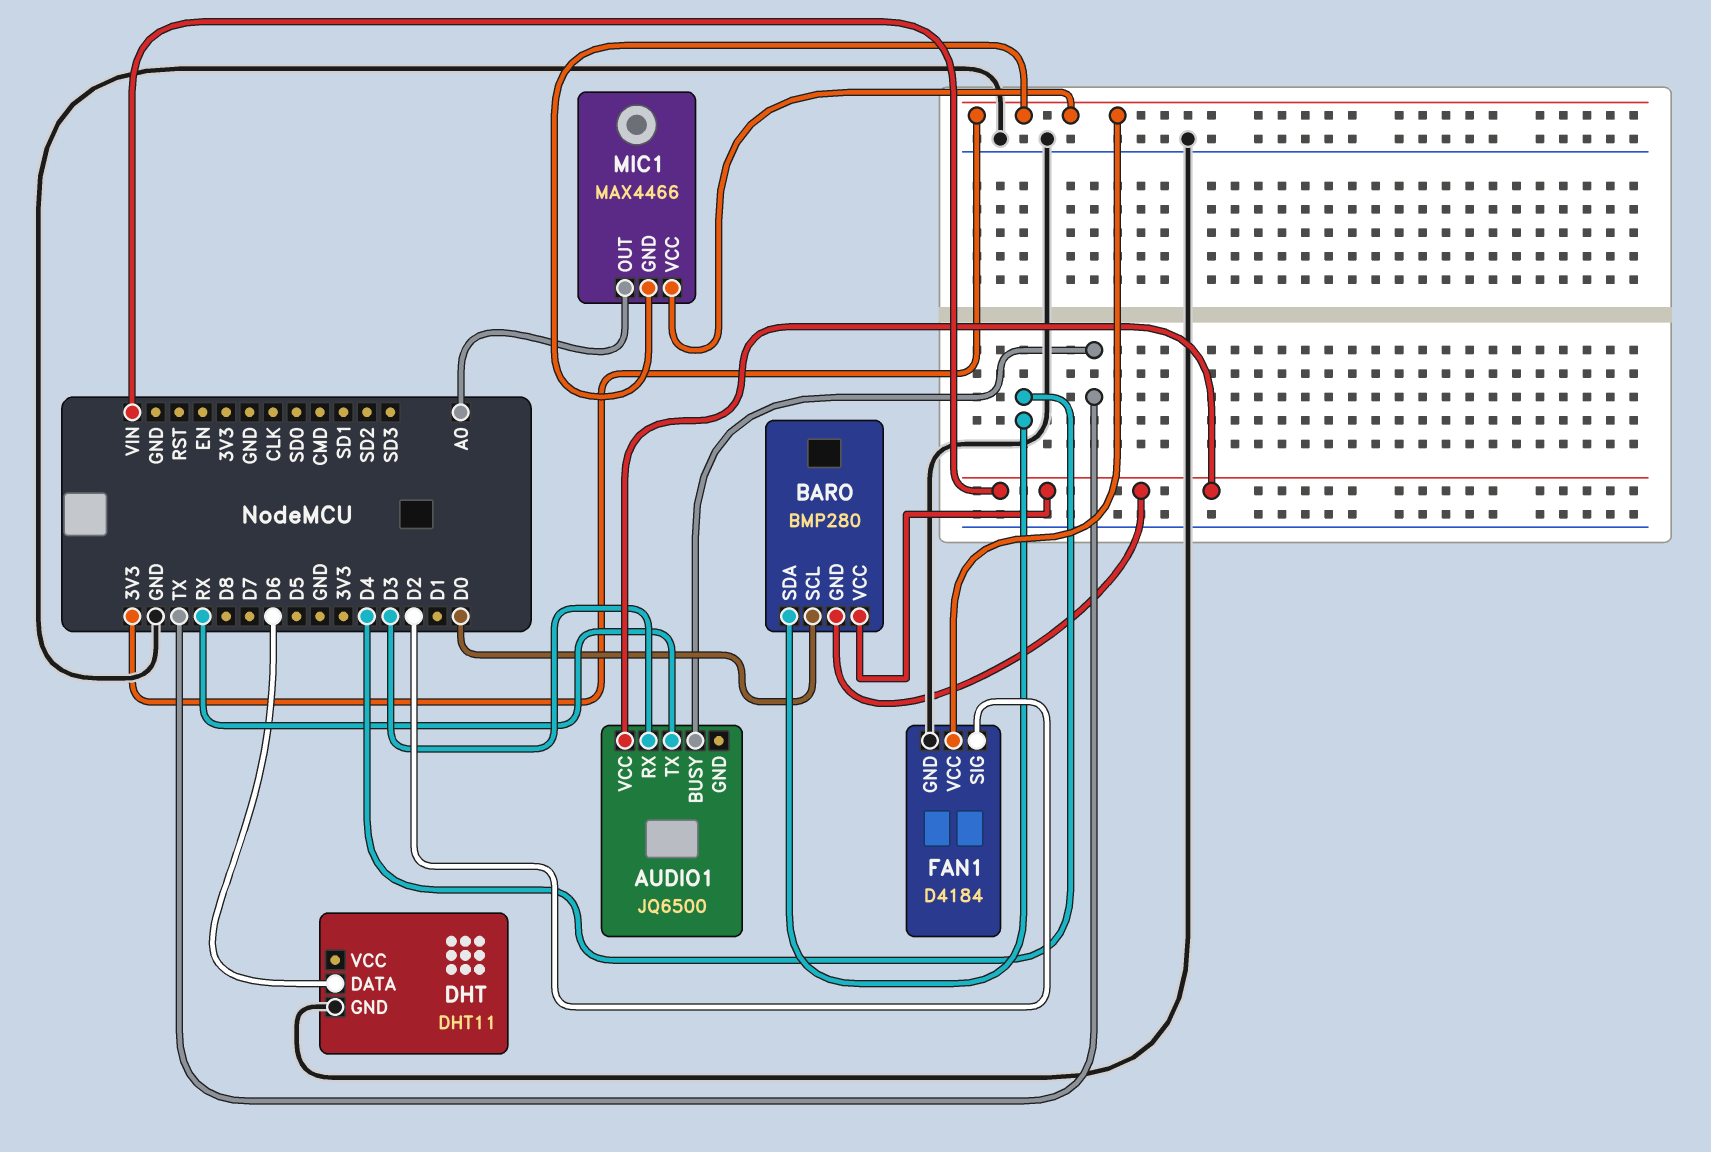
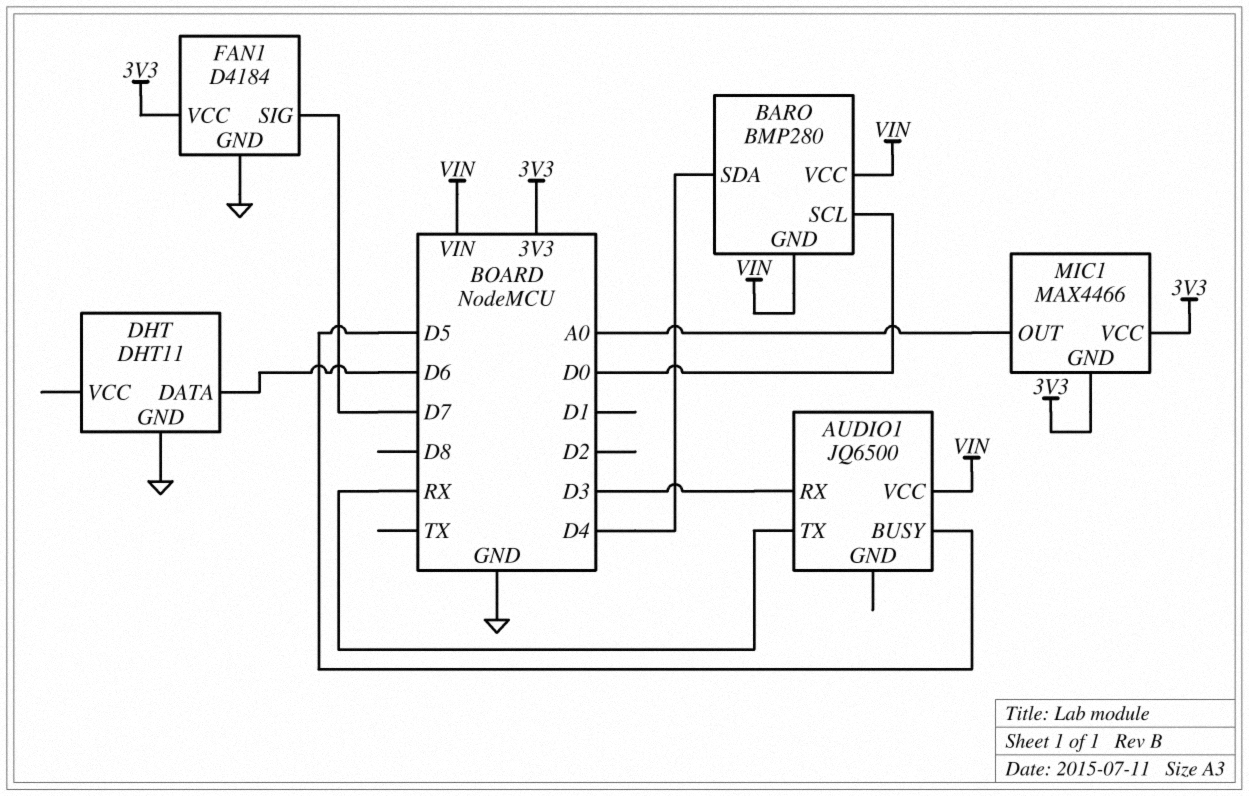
AUDIO1 pin BUSY: TX -> D5
FAN1 pin SIG: D2 -> D7

